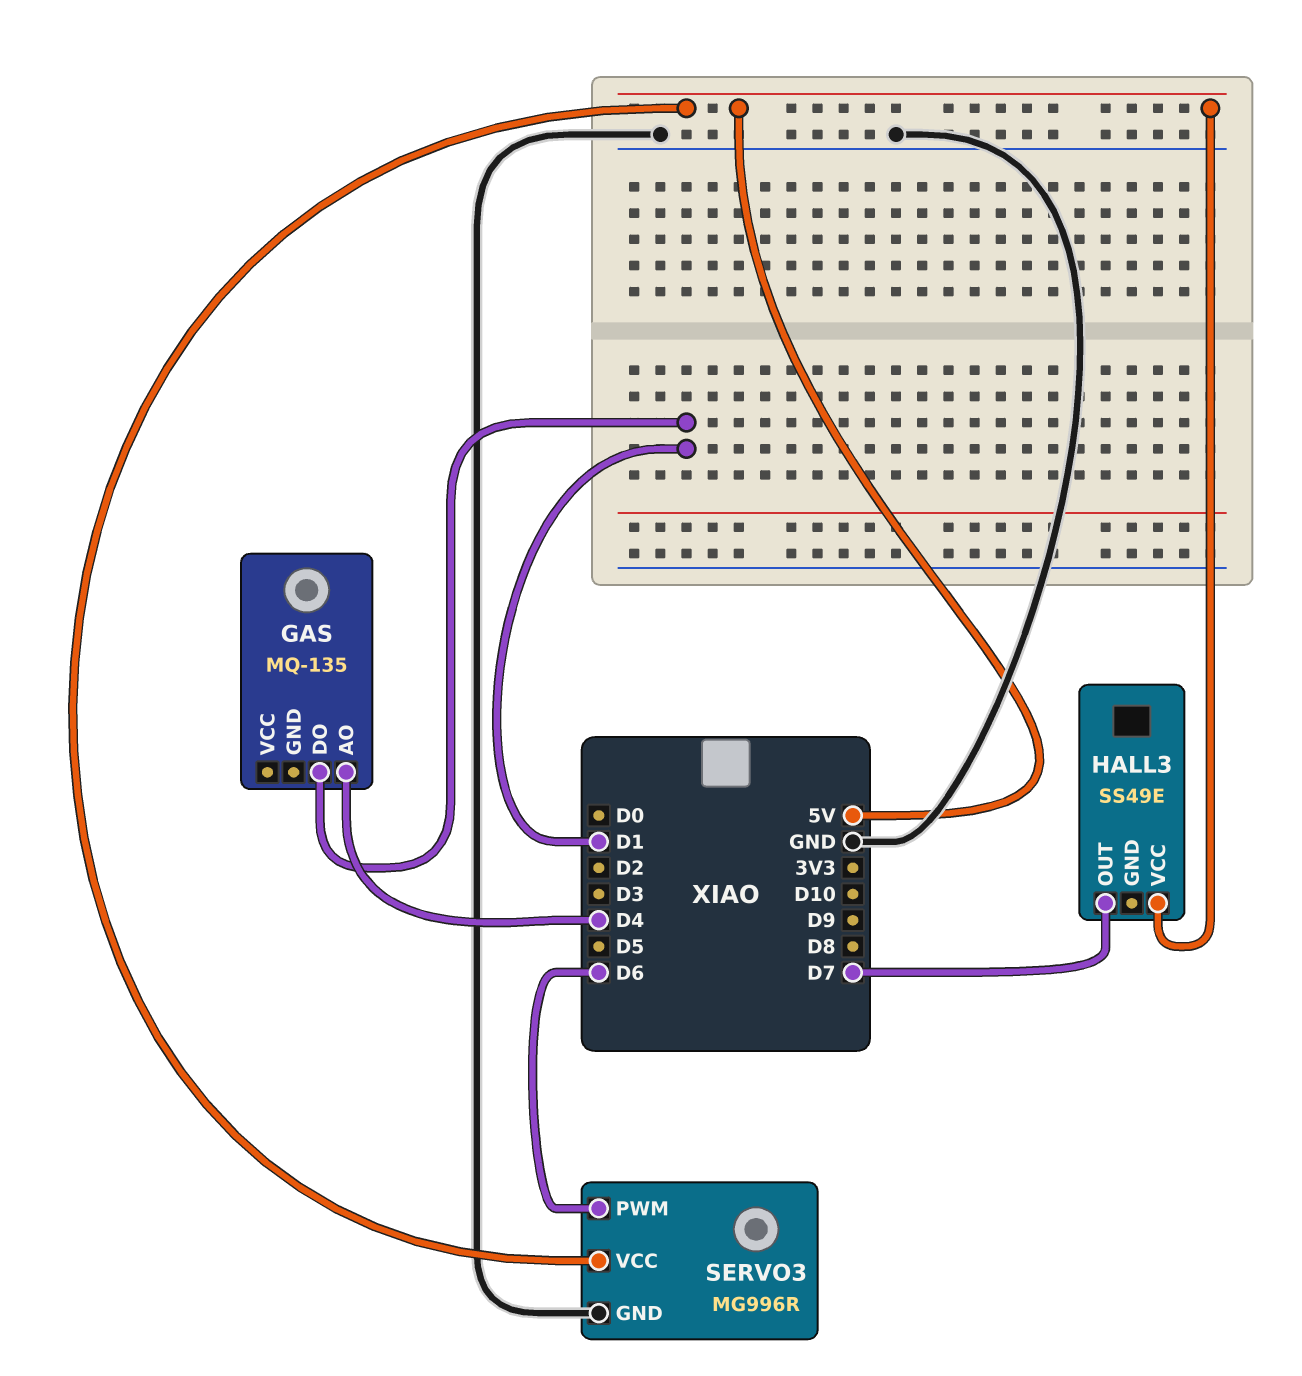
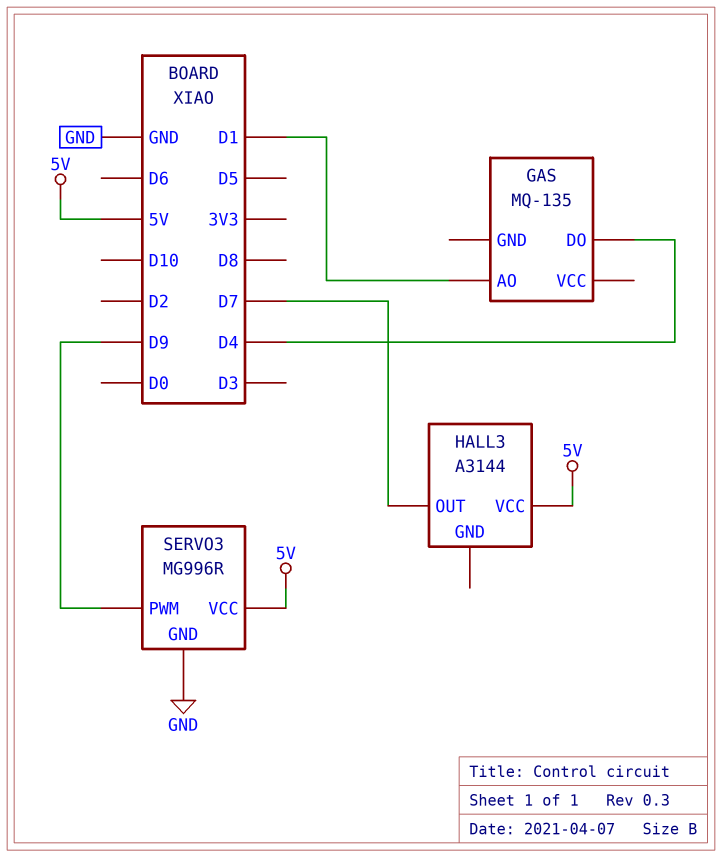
GAS pin AO: D4 -> D1
GAS pin DO: D1 -> D4
HALL3: SS49E -> A3144
SERVO3 pin PWM: D6 -> D9

